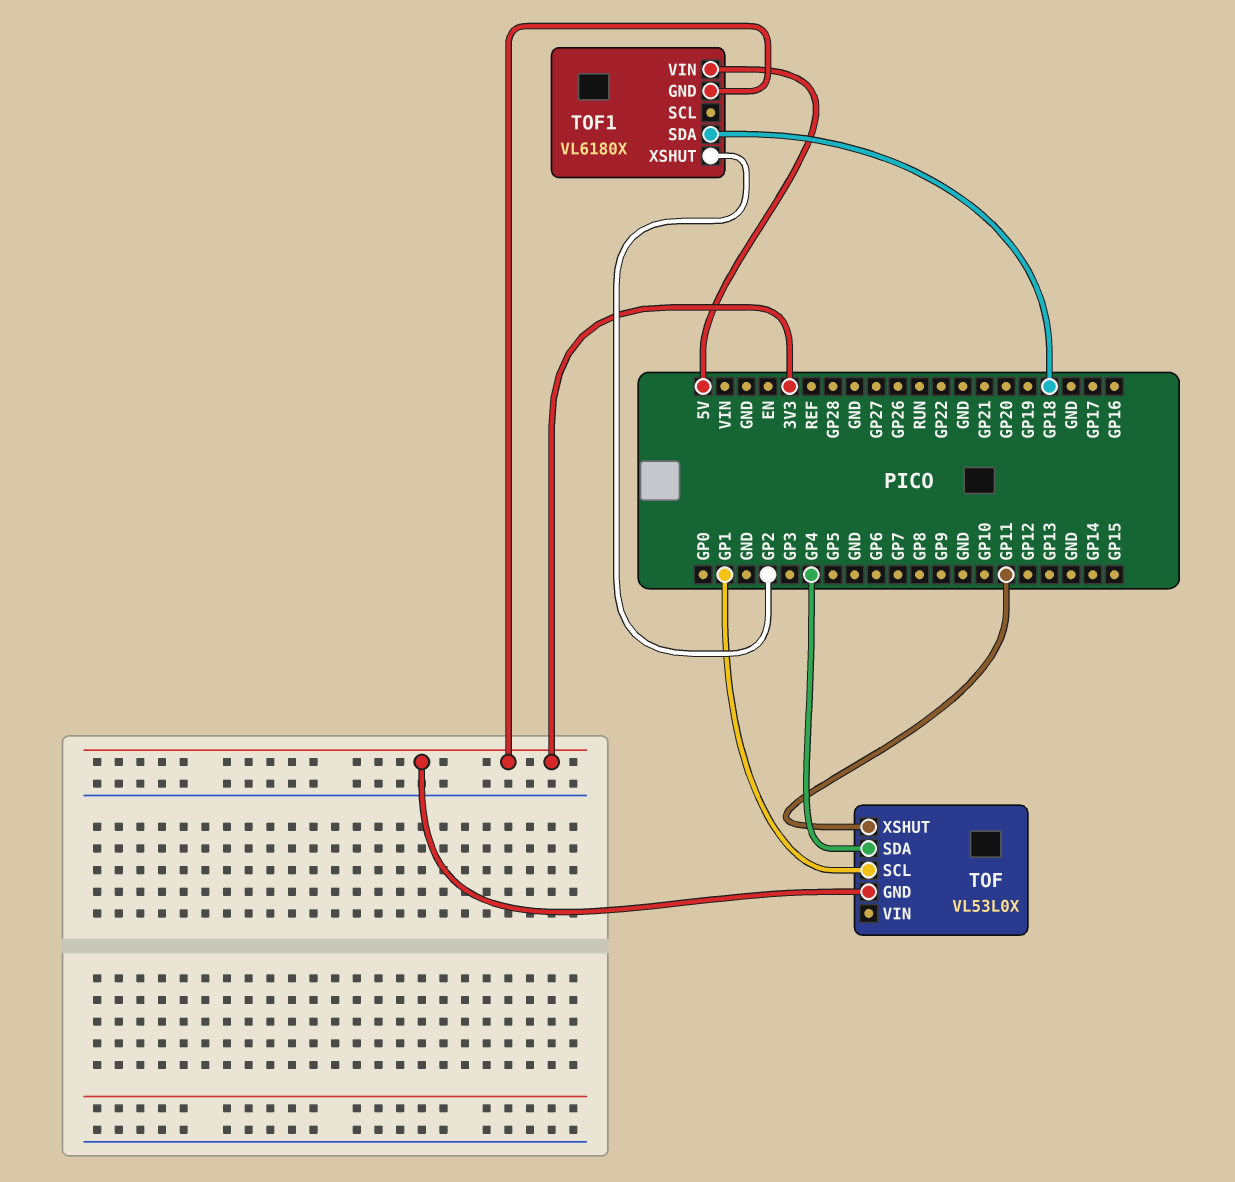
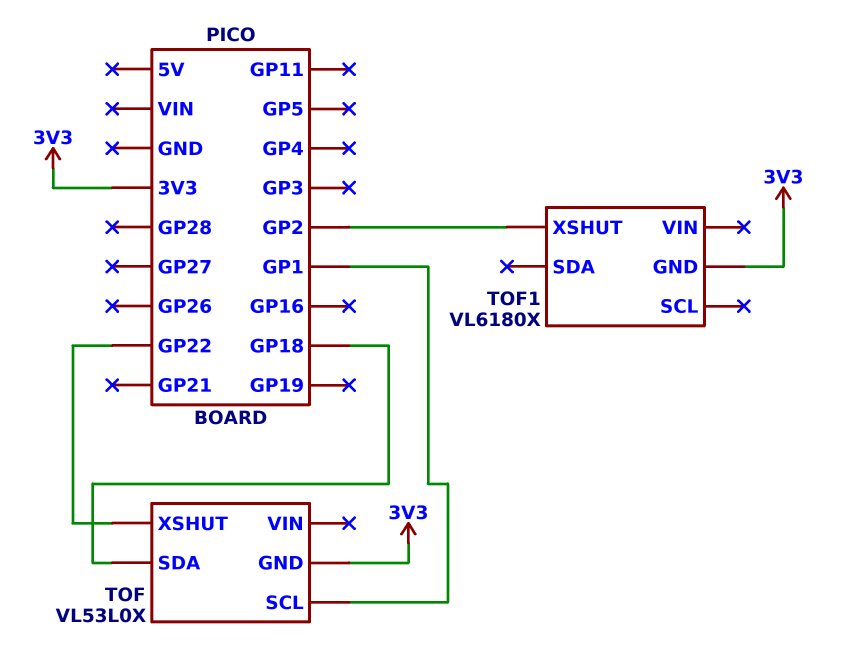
TOF pin SDA: GP4 -> GP18
TOF pin XSHUT: GP11 -> GP22
TOF1 pin SDA: GP18 -> none
TOF1 pin VIN: 5V -> none

